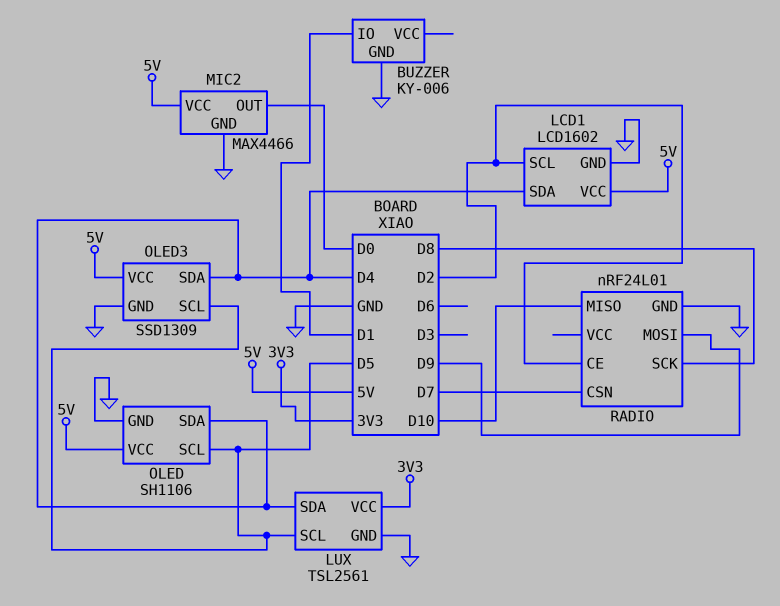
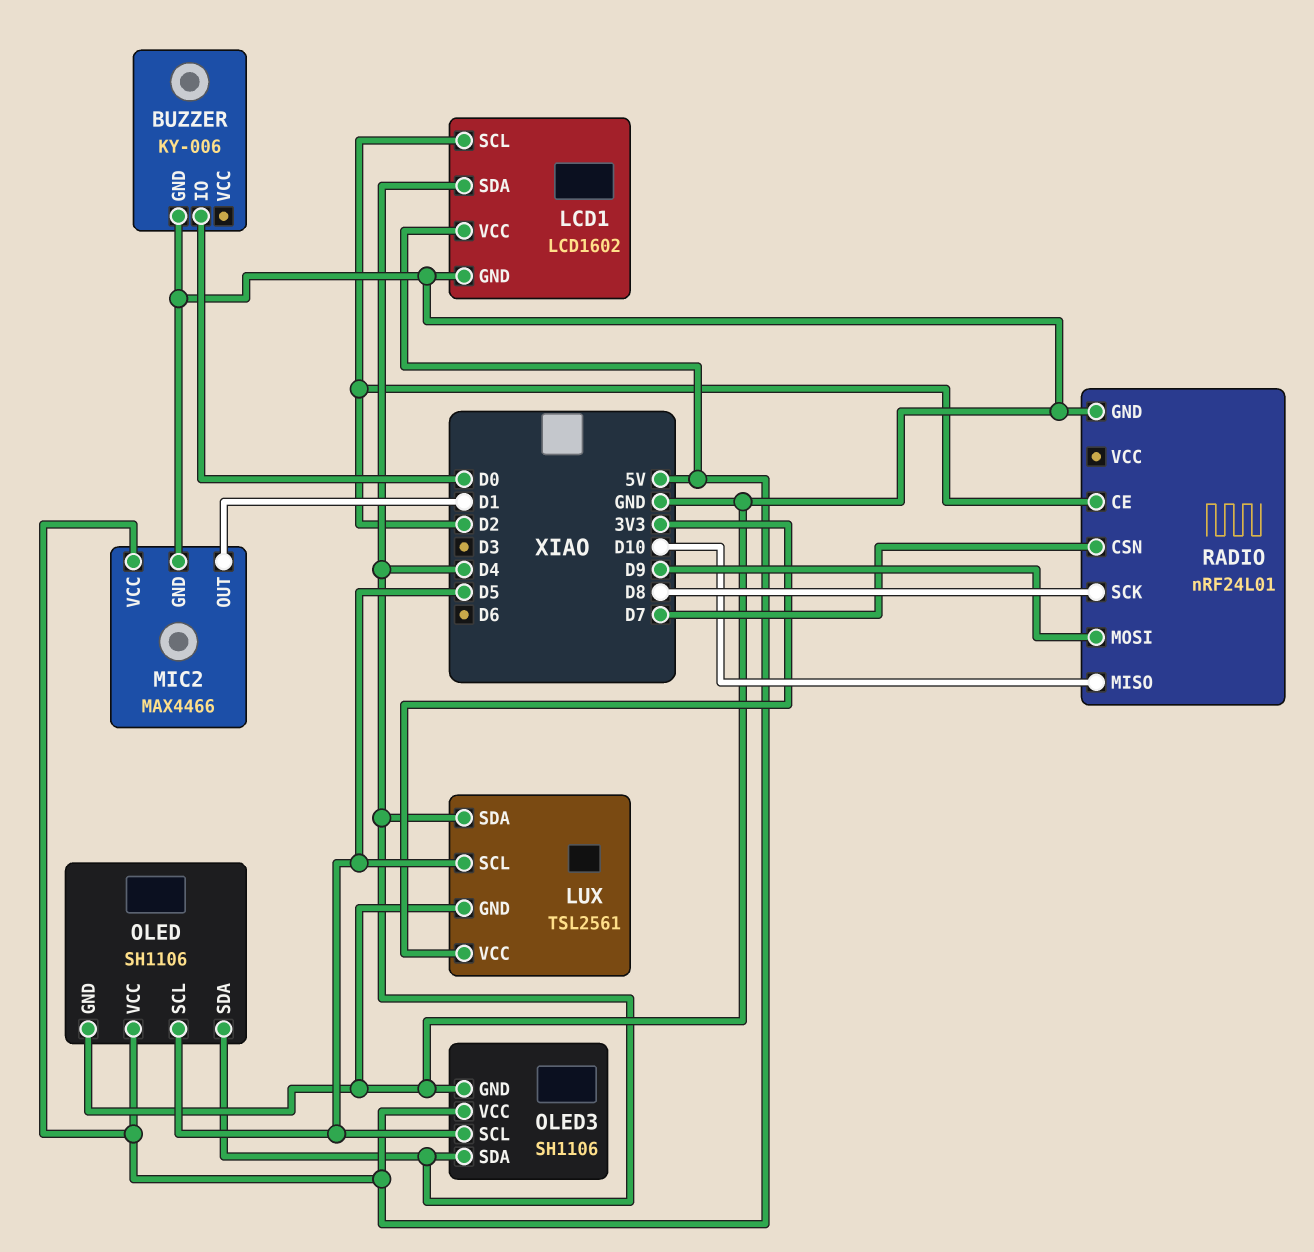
BUZZER pin IO: D1 -> D0
MIC2 pin OUT: D0 -> D1
OLED3: SSD1309 -> SH1106

